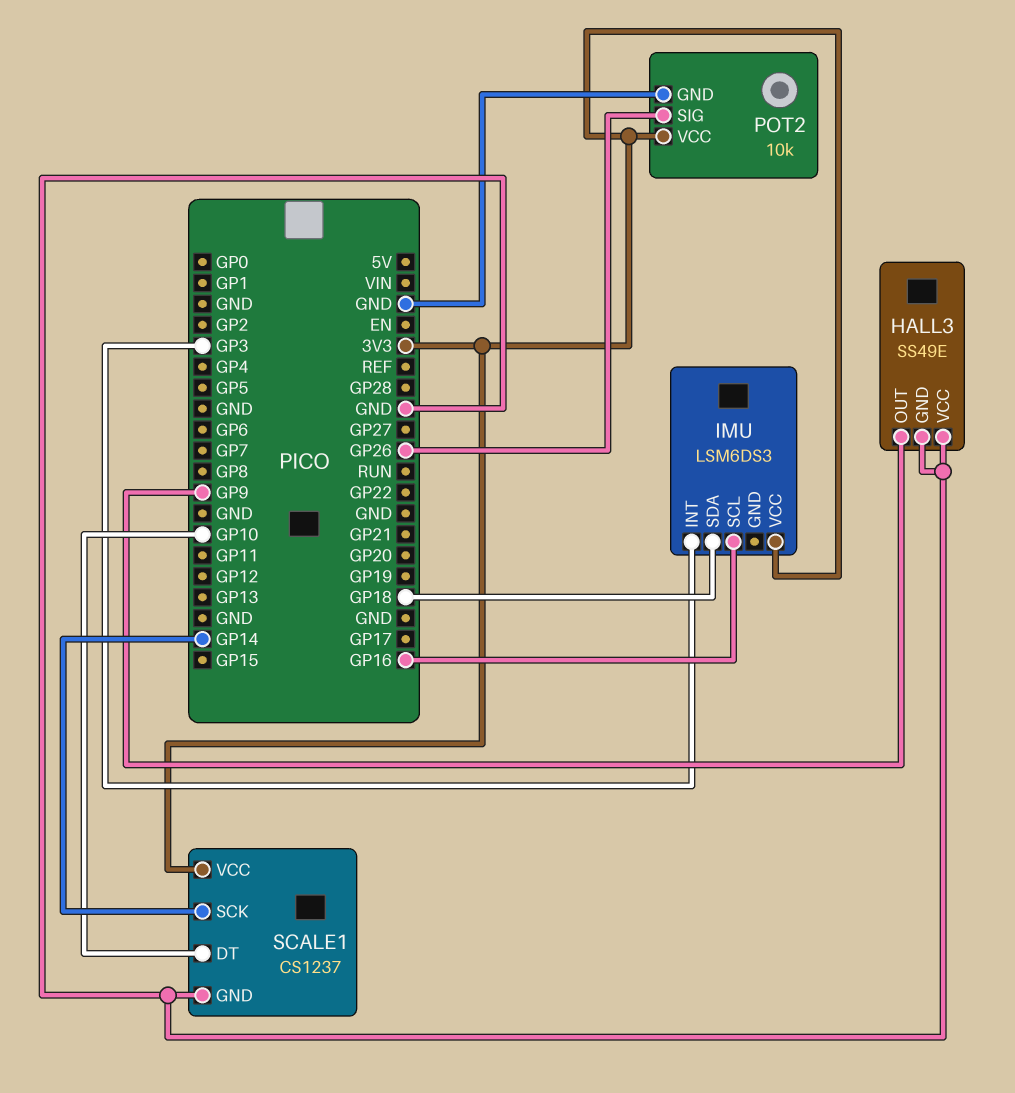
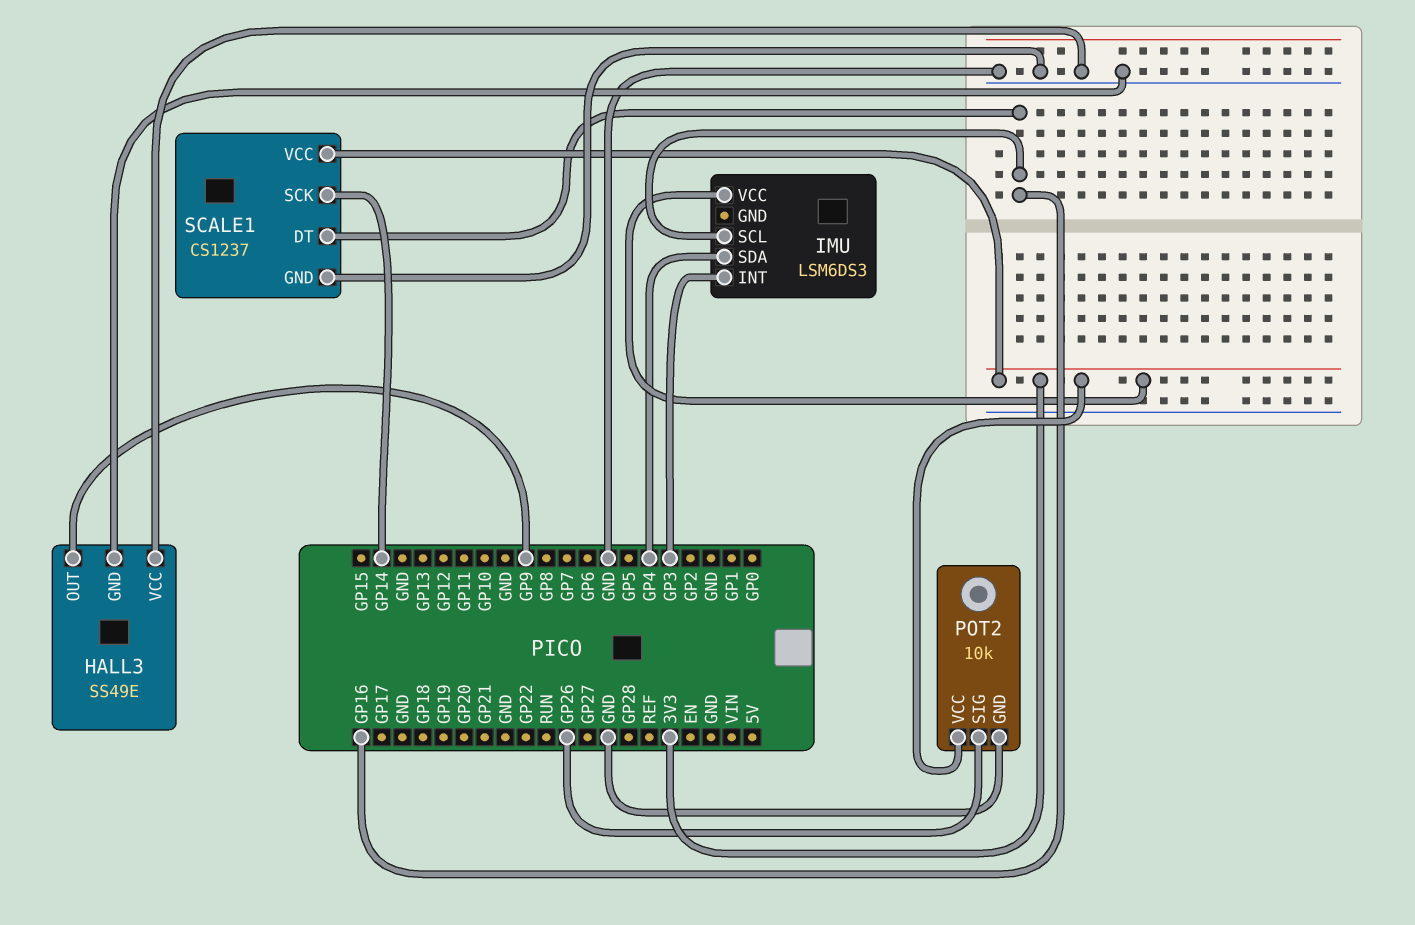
IMU pin SDA: GP18 -> GP4
SCALE1 pin DT: GP10 -> GP16

